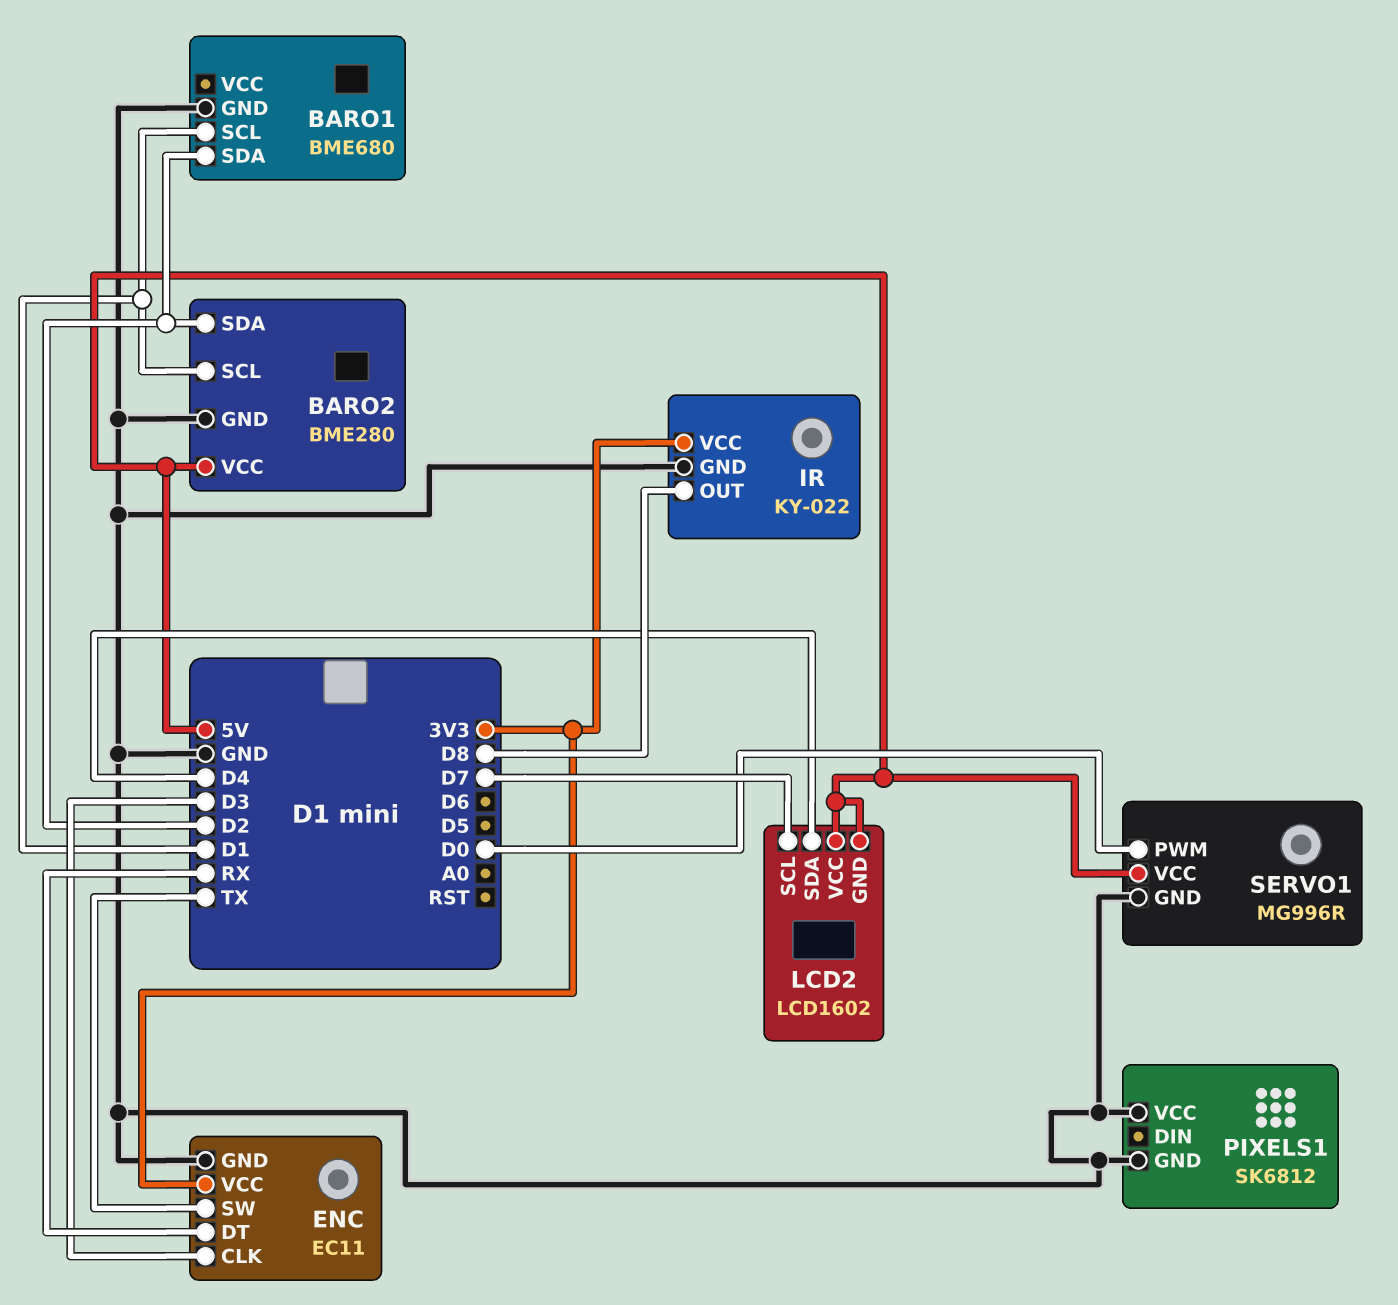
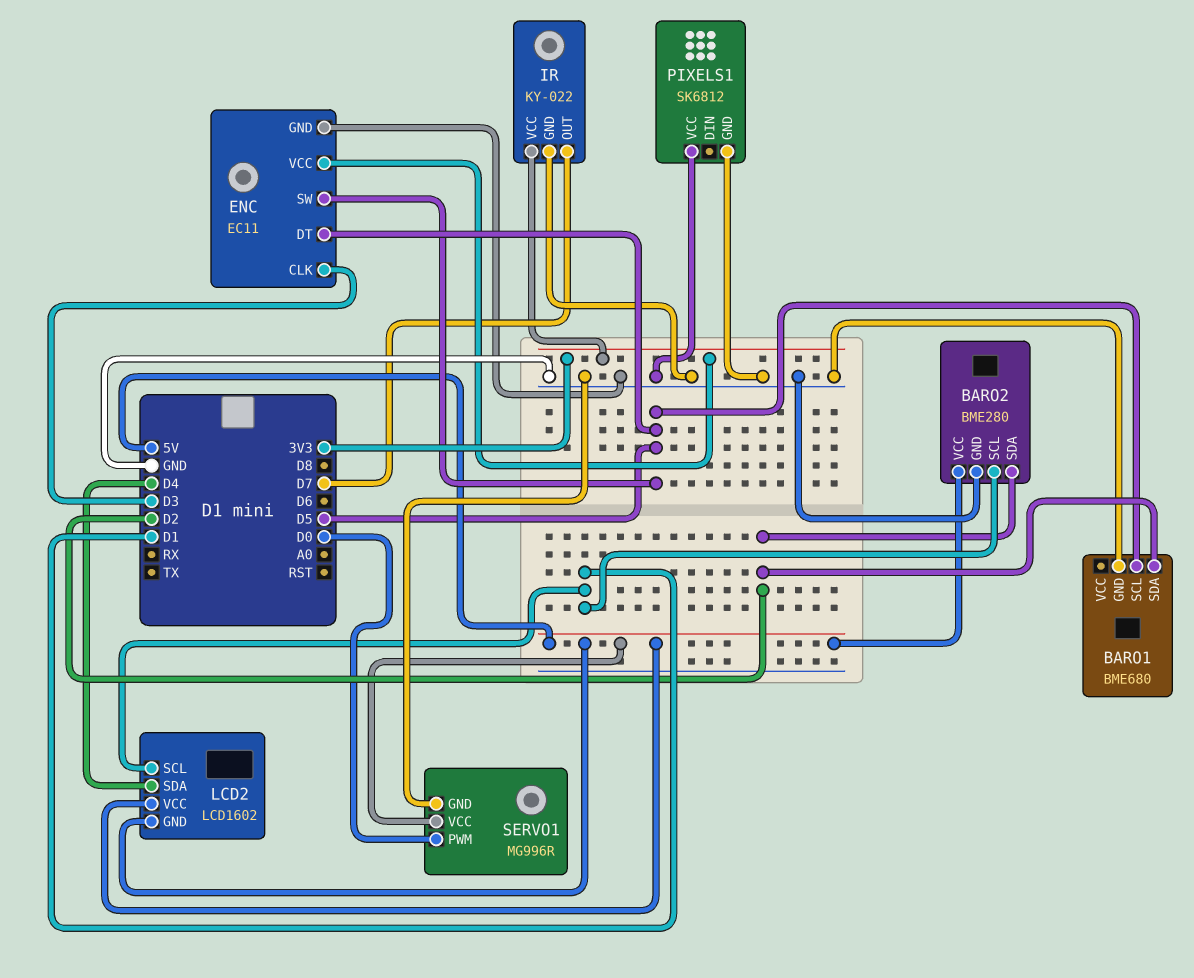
BARO1 pin SCL: D1 -> D5
ENC pin DT: RX -> D5
ENC pin SW: TX -> D5
IR pin OUT: D8 -> D7
LCD2 pin SCL: D7 -> D1

